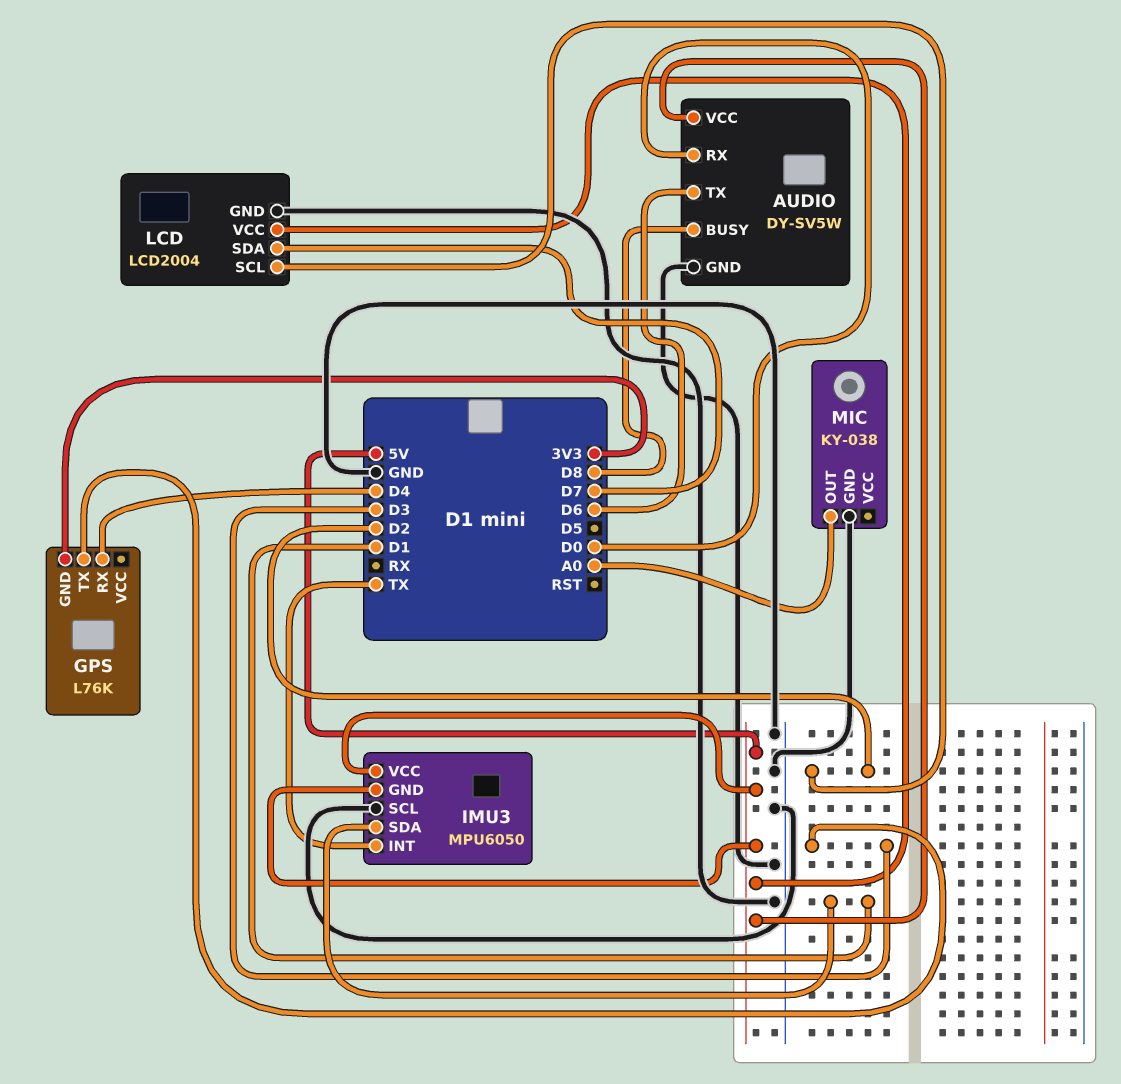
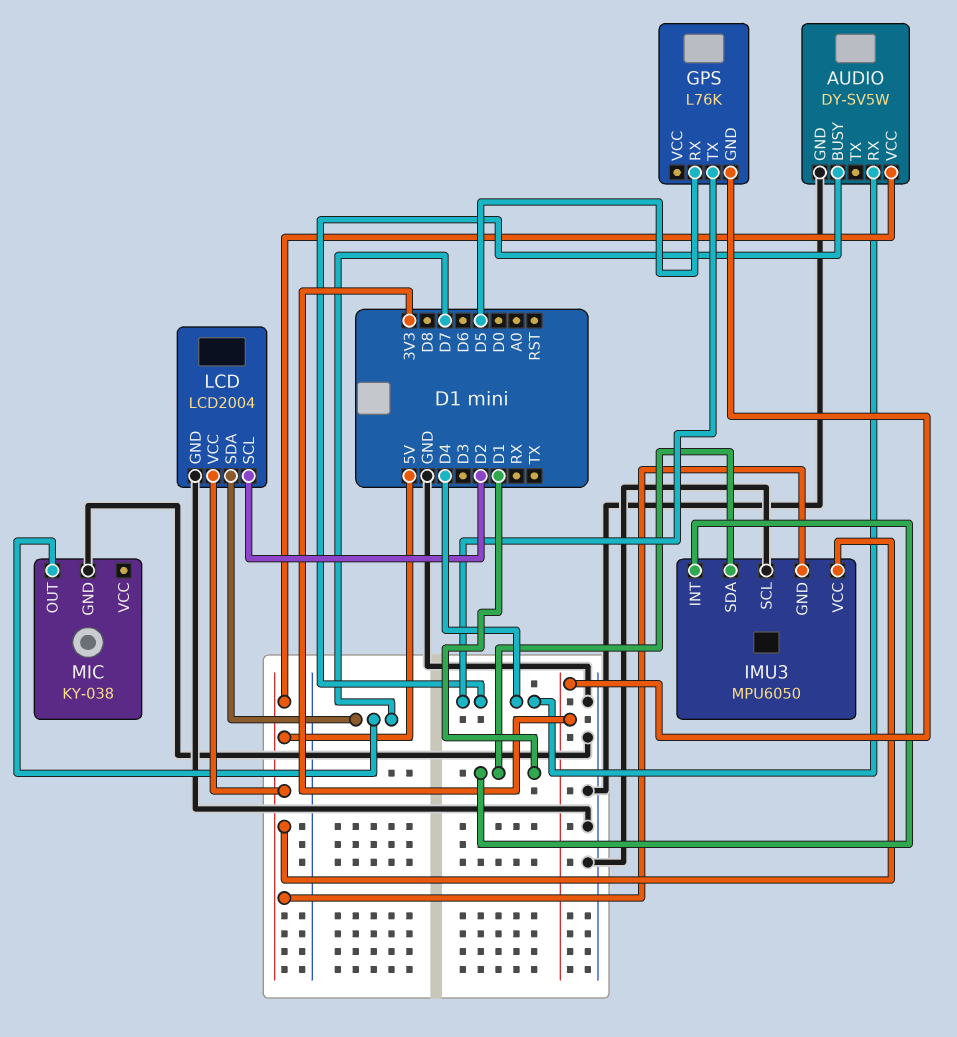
AUDIO pin BUSY: D8 -> D4
AUDIO pin RX: D0 -> D4
AUDIO pin TX: D6 -> none
GPS pin RX: D4 -> D5
GPS pin TX: D3 -> D4
IMU3 pin INT: TX -> D1
MIC pin OUT: A0 -> D7

